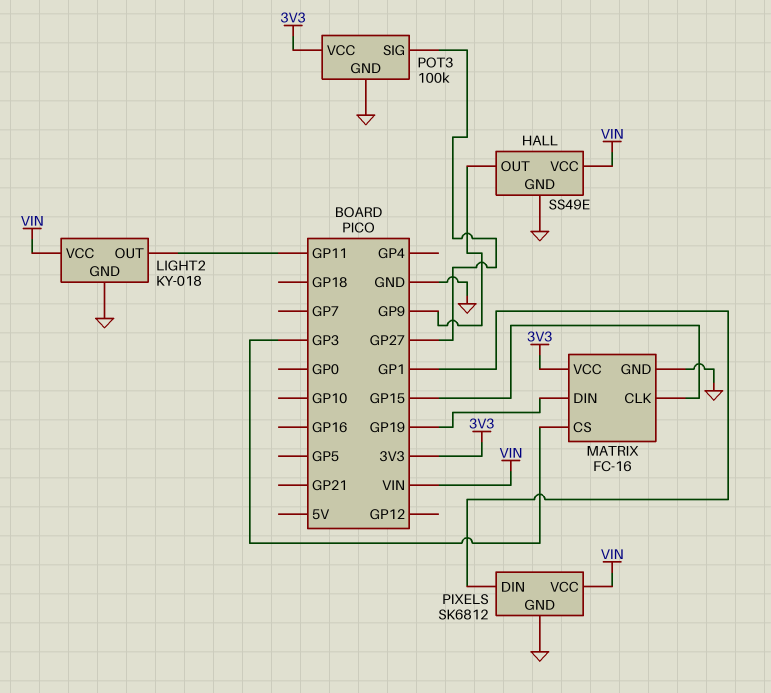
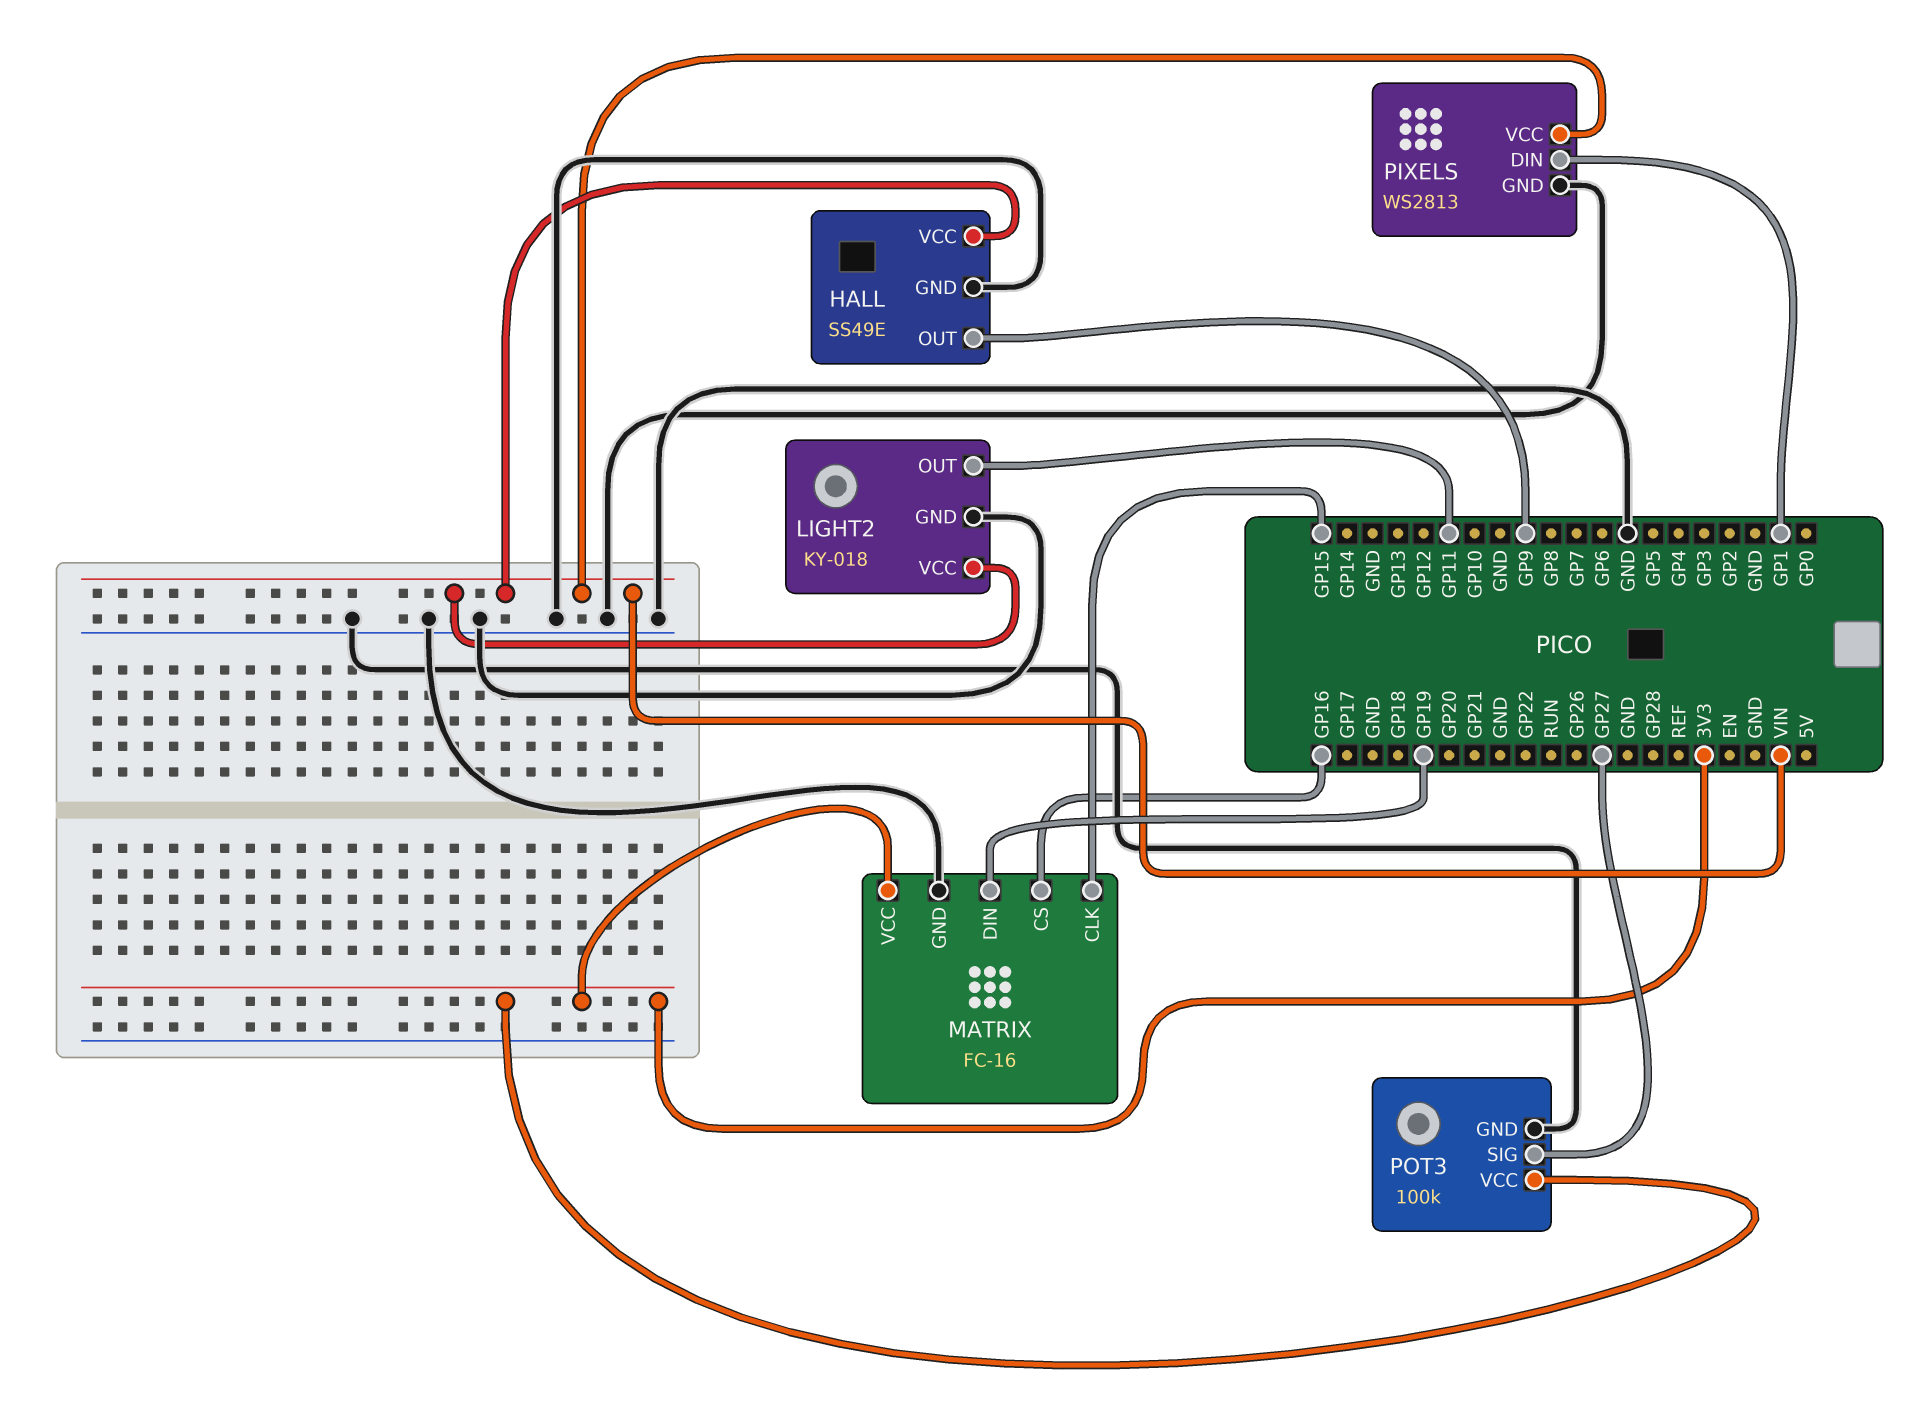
MATRIX pin CS: GP3 -> GP16
PIXELS: SK6812 -> WS2813

